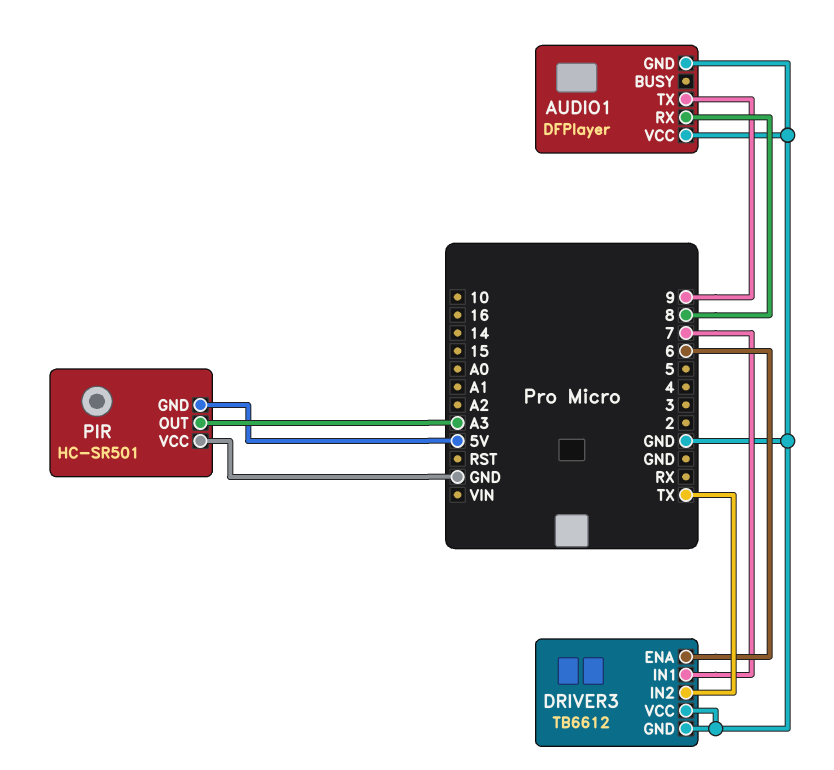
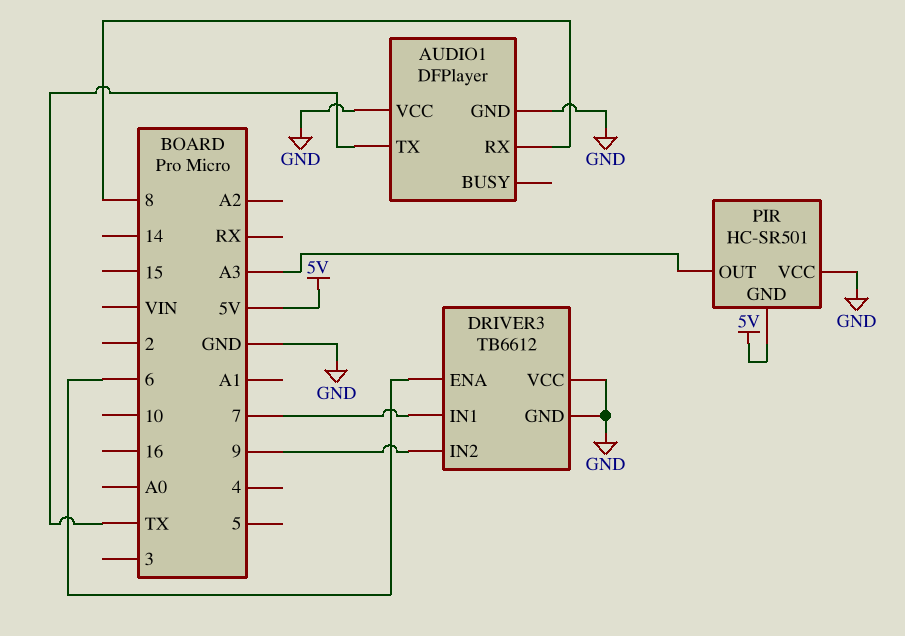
AUDIO1 pin TX: 9 -> TX
DRIVER3 pin IN2: TX -> 9

